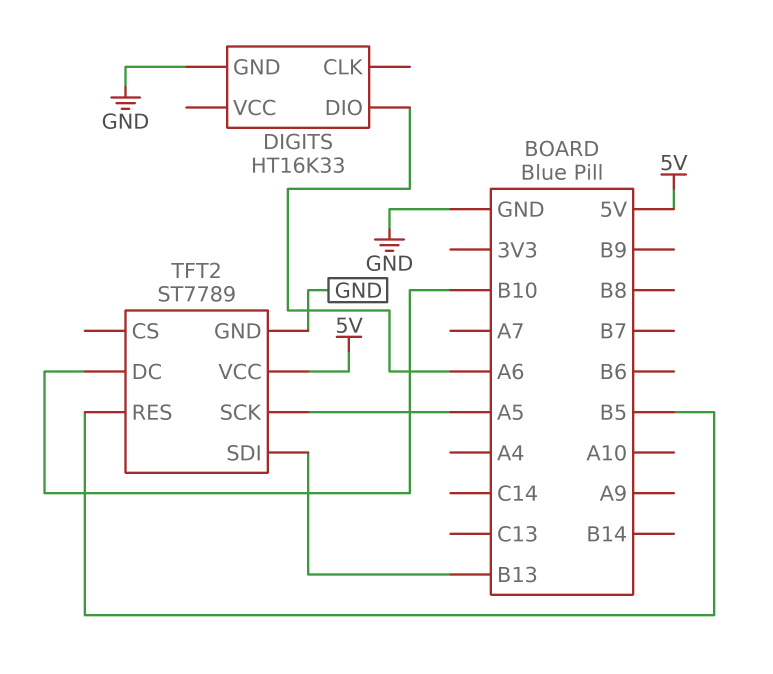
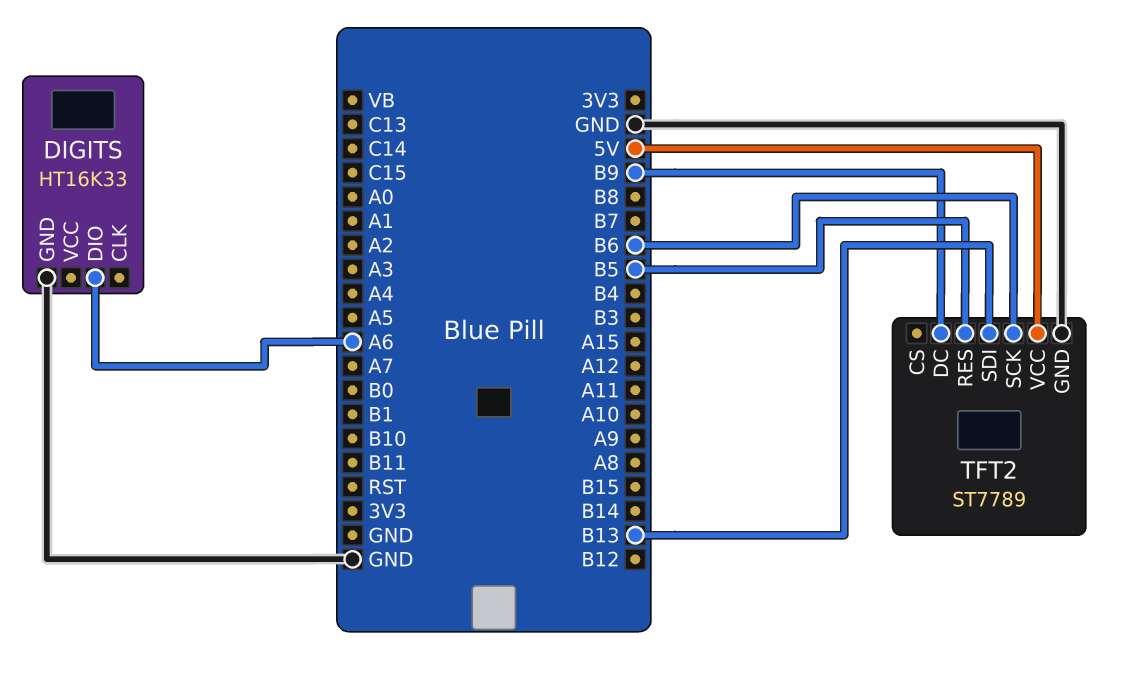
TFT2 pin DC: B10 -> B9
TFT2 pin SCK: A5 -> B6

